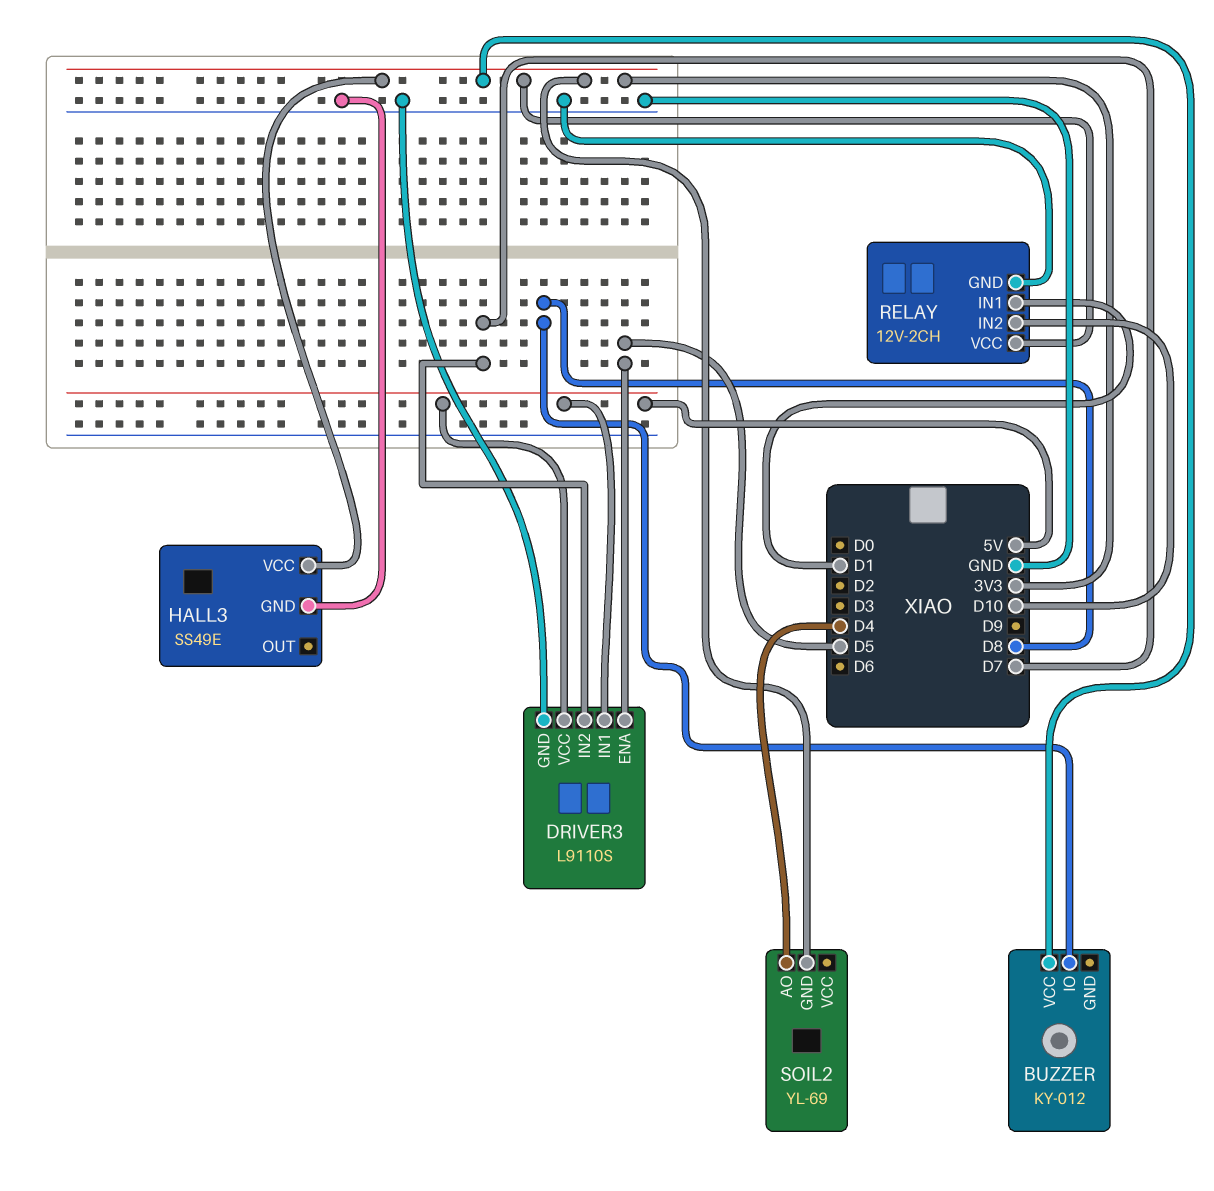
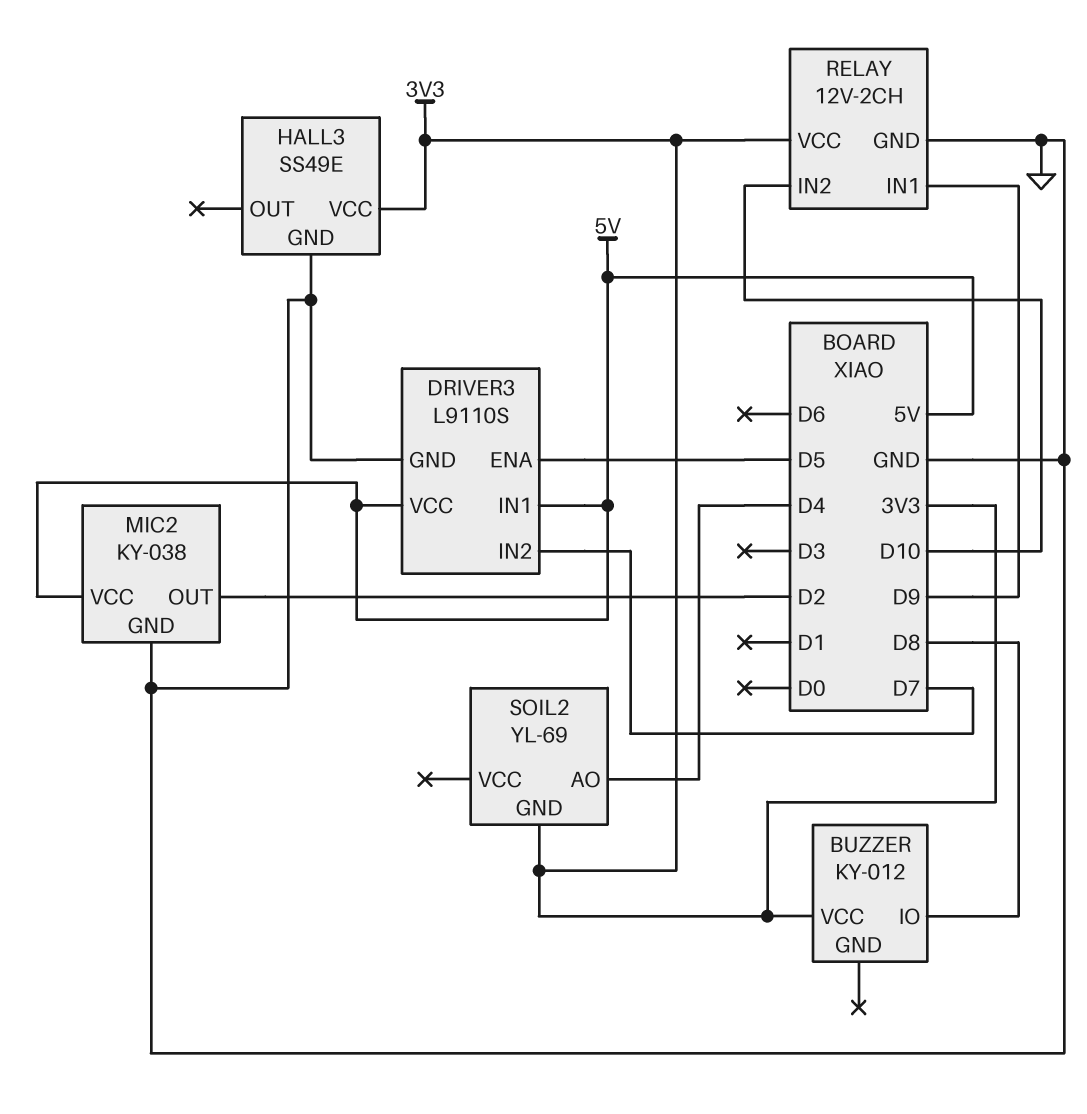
MIC2: none -> KY-038
MIC2 pin GND: none -> GND
MIC2 pin OUT: none -> D2
MIC2 pin VCC: none -> 5V
RELAY pin IN1: D1 -> D9

